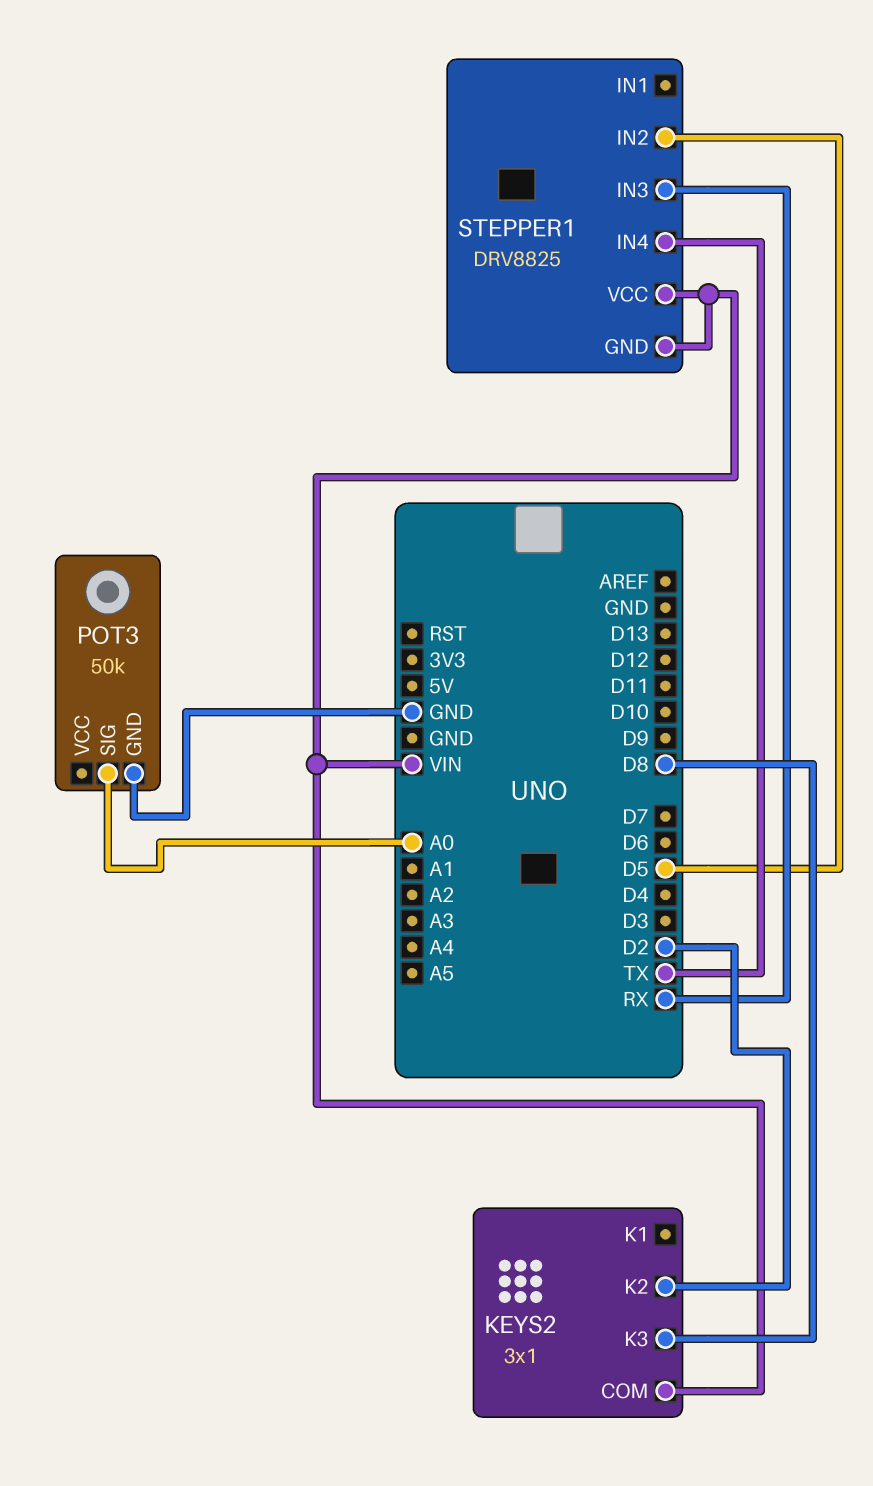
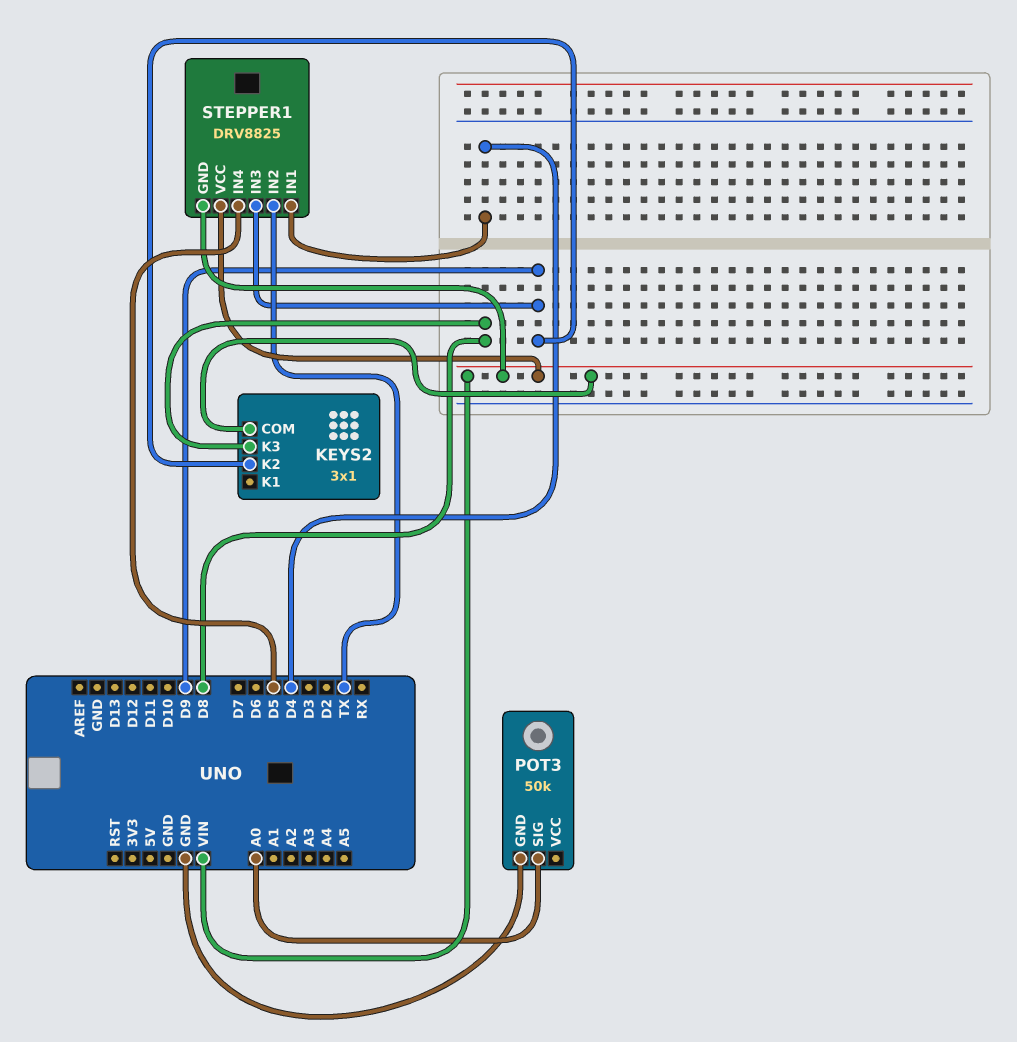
KEYS2 pin K2: D2 -> D9
STEPPER1 pin IN1: none -> D4
STEPPER1 pin IN2: D5 -> TX
STEPPER1 pin IN3: RX -> D9
STEPPER1 pin IN4: TX -> D5

